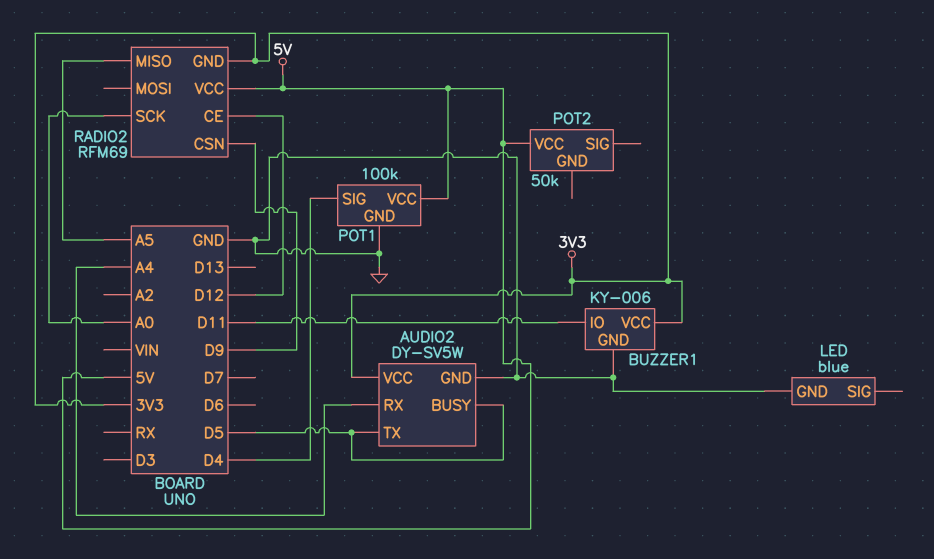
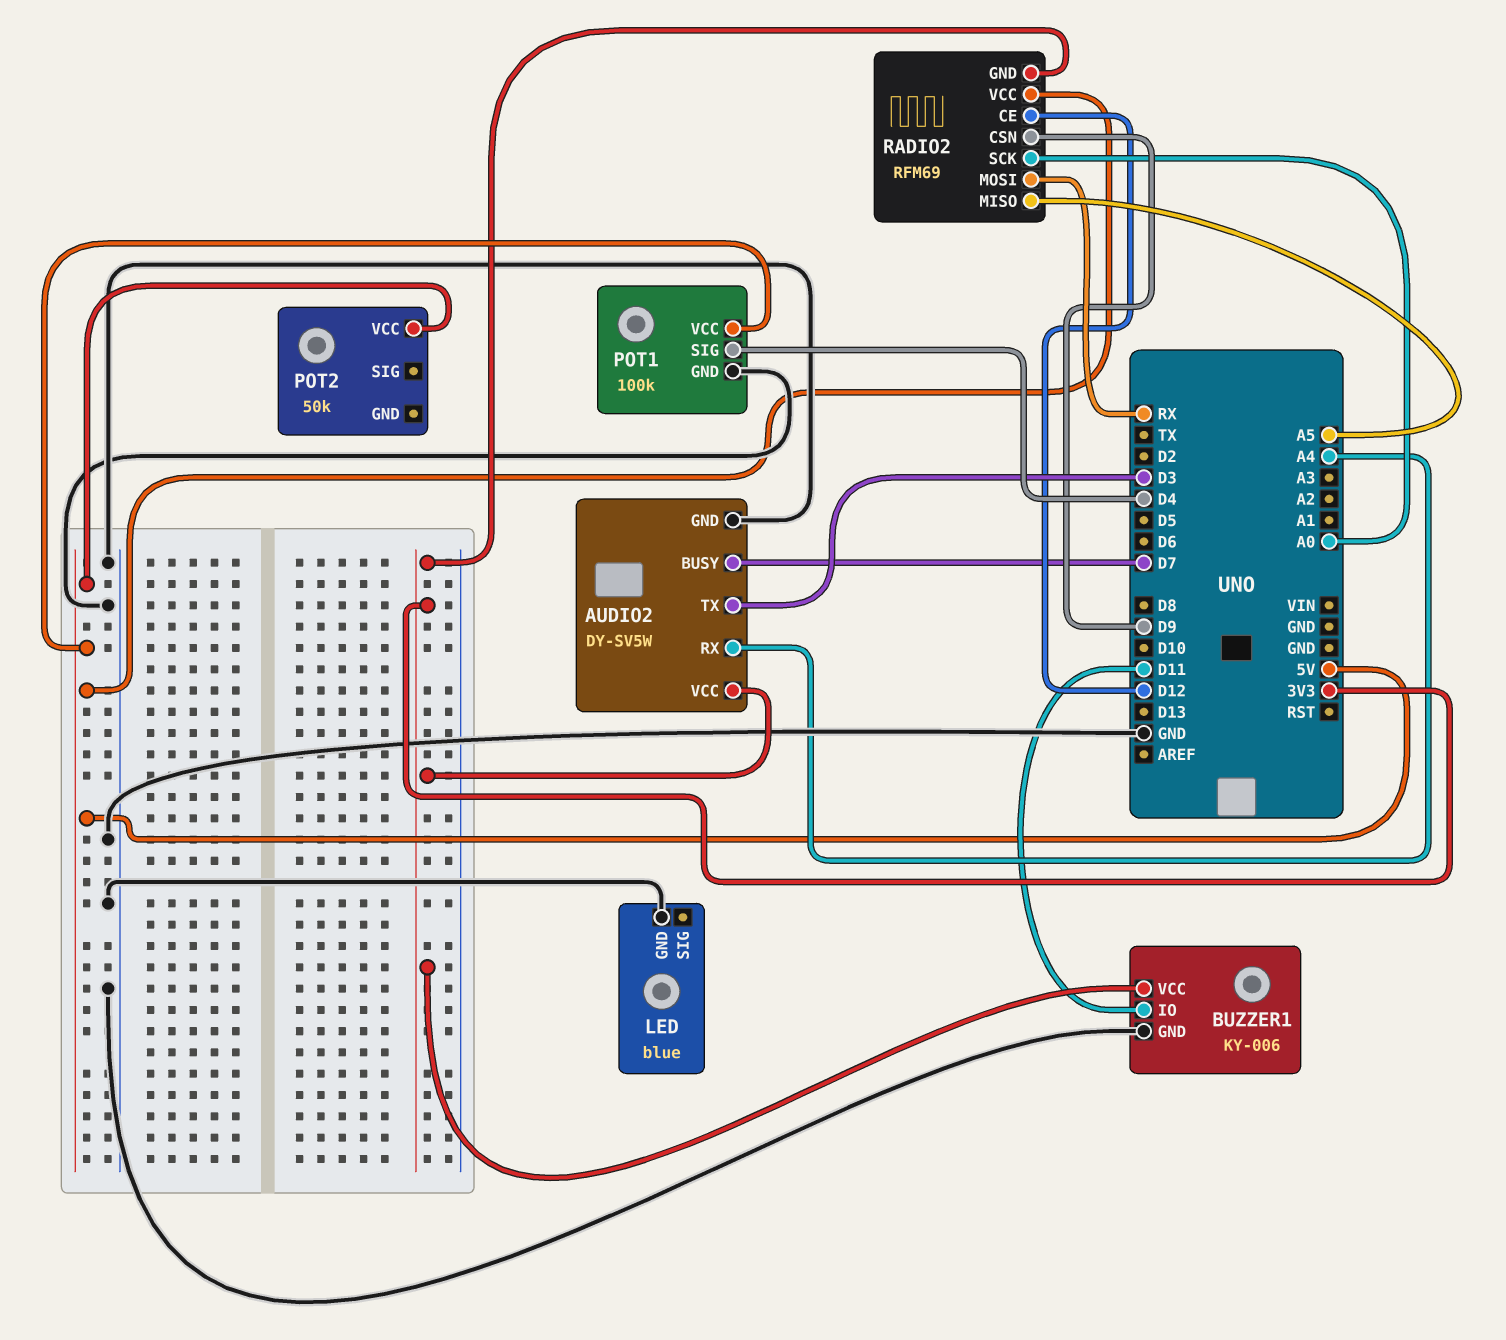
AUDIO2 pin BUSY: D5 -> D7
AUDIO2 pin TX: D5 -> D3
RADIO2 pin MOSI: none -> RX

